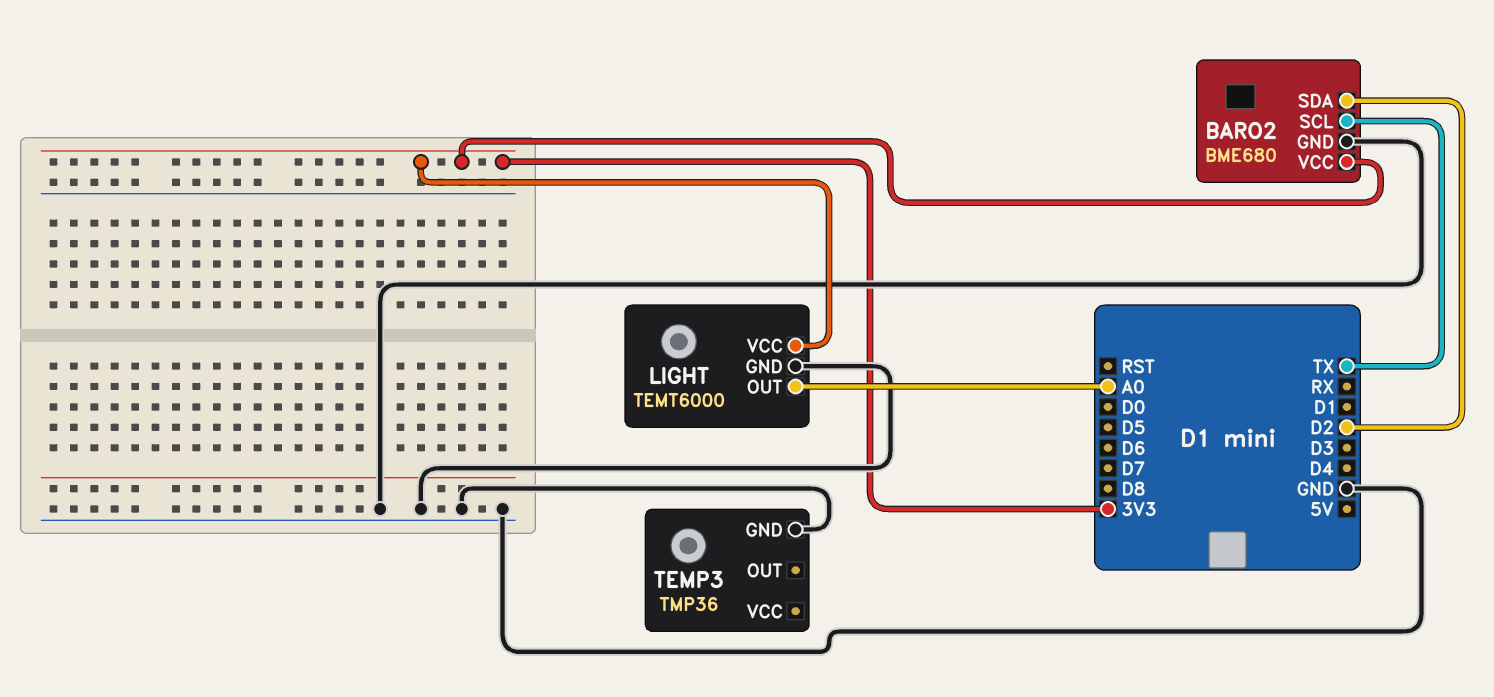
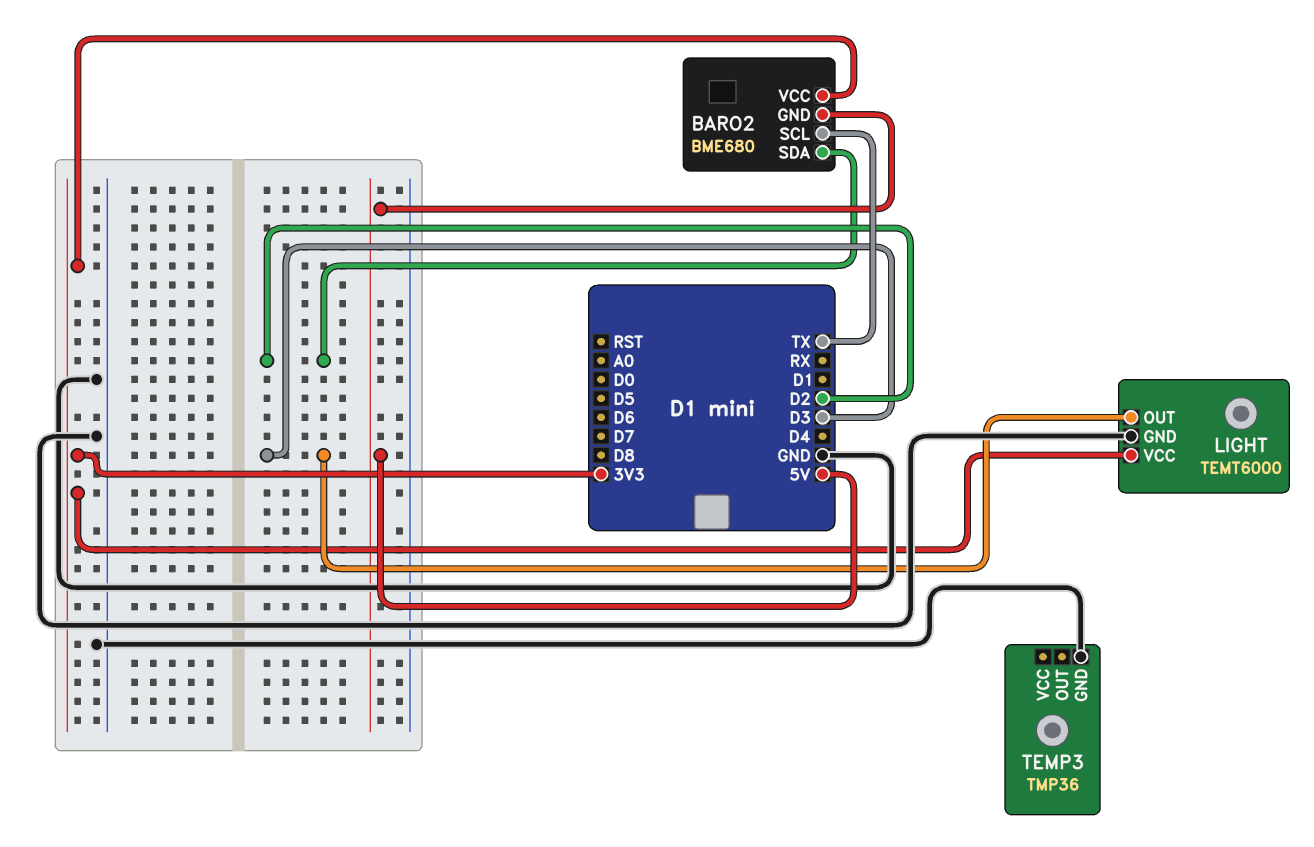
BARO2 pin GND: GND -> 5V
LIGHT pin OUT: A0 -> D3

